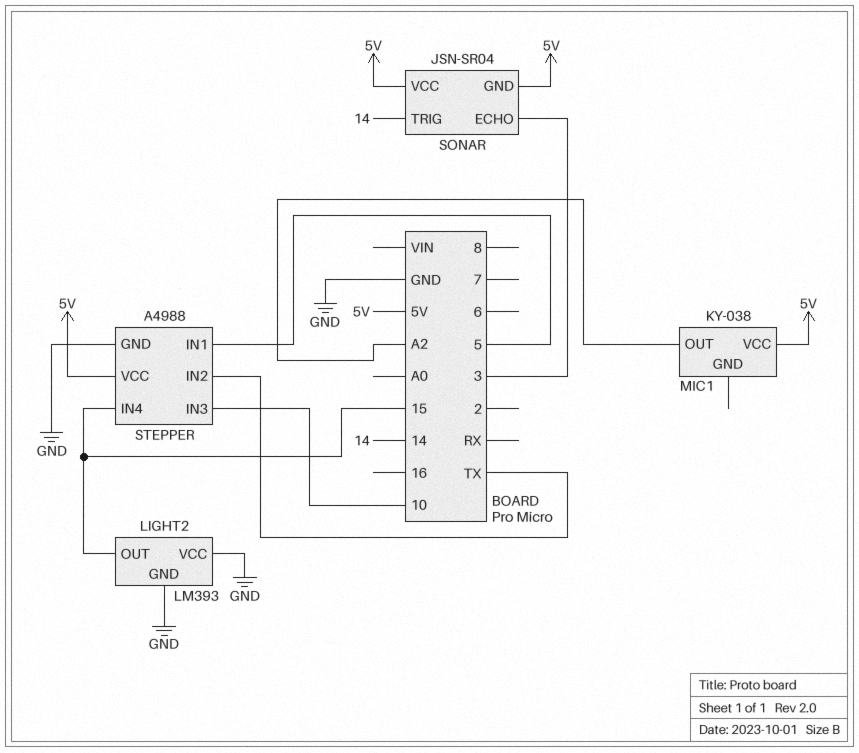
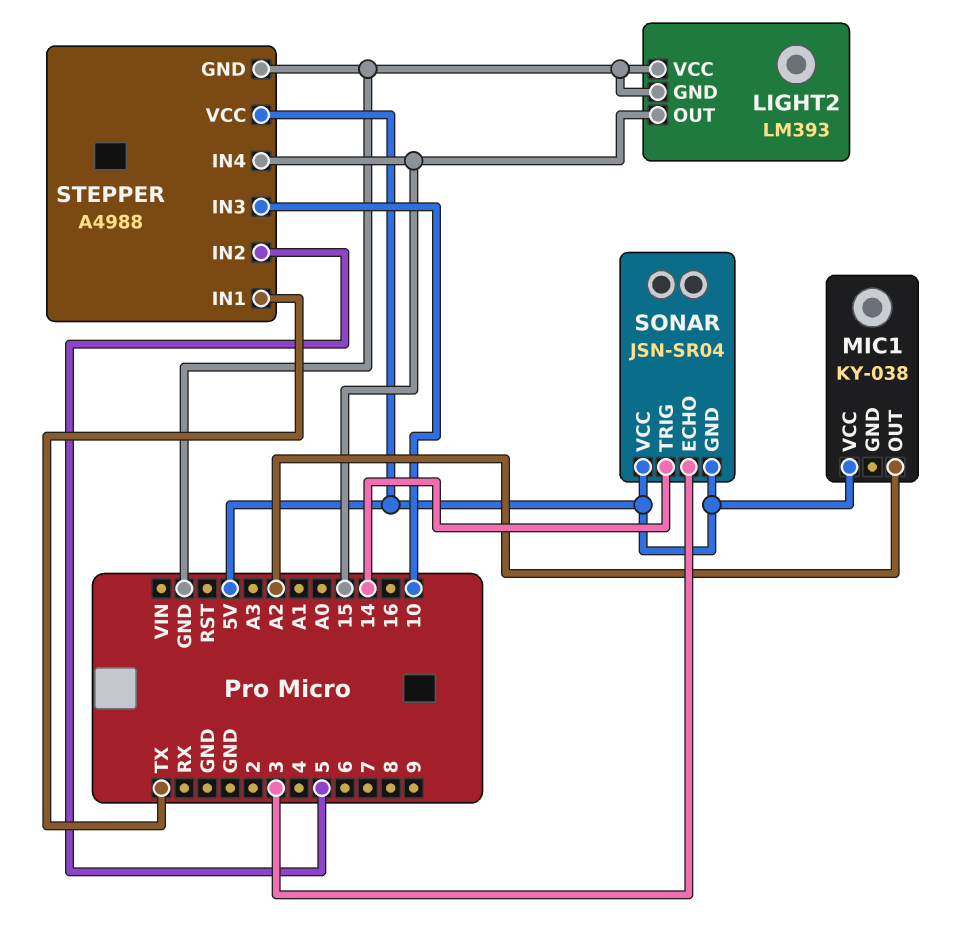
STEPPER pin IN1: 5 -> TX
STEPPER pin IN2: TX -> 5

